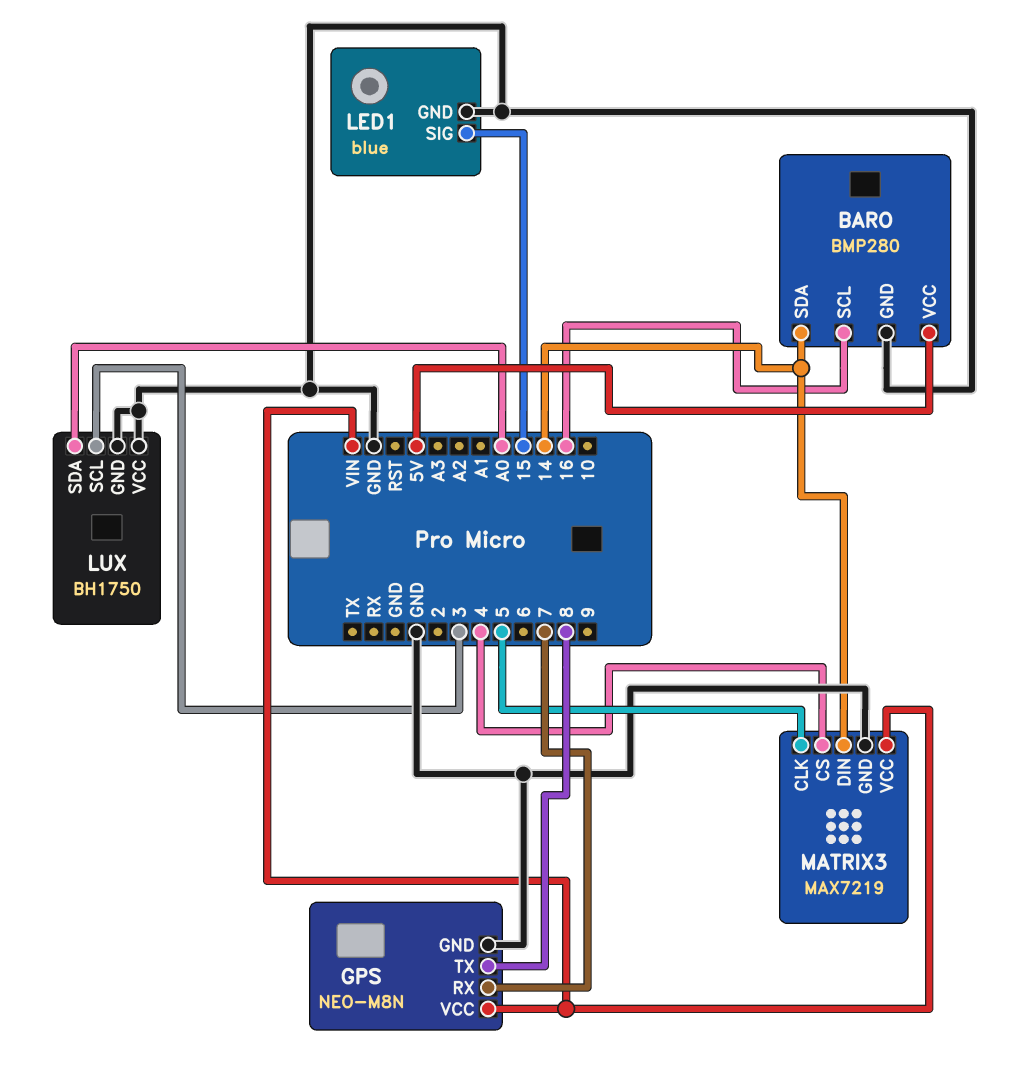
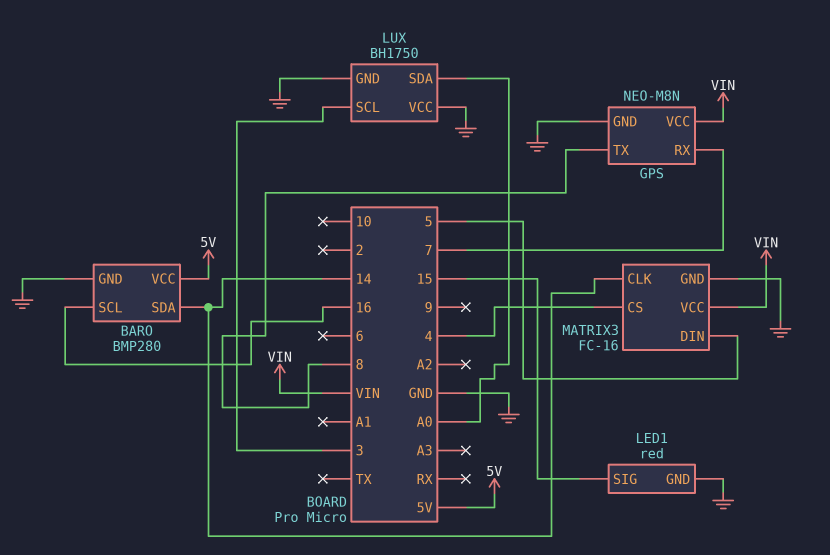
LED1: blue -> red
MATRIX3: MAX7219 -> FC-16
MATRIX3 pin CLK: 5 -> 14
MATRIX3 pin DIN: 14 -> 5

